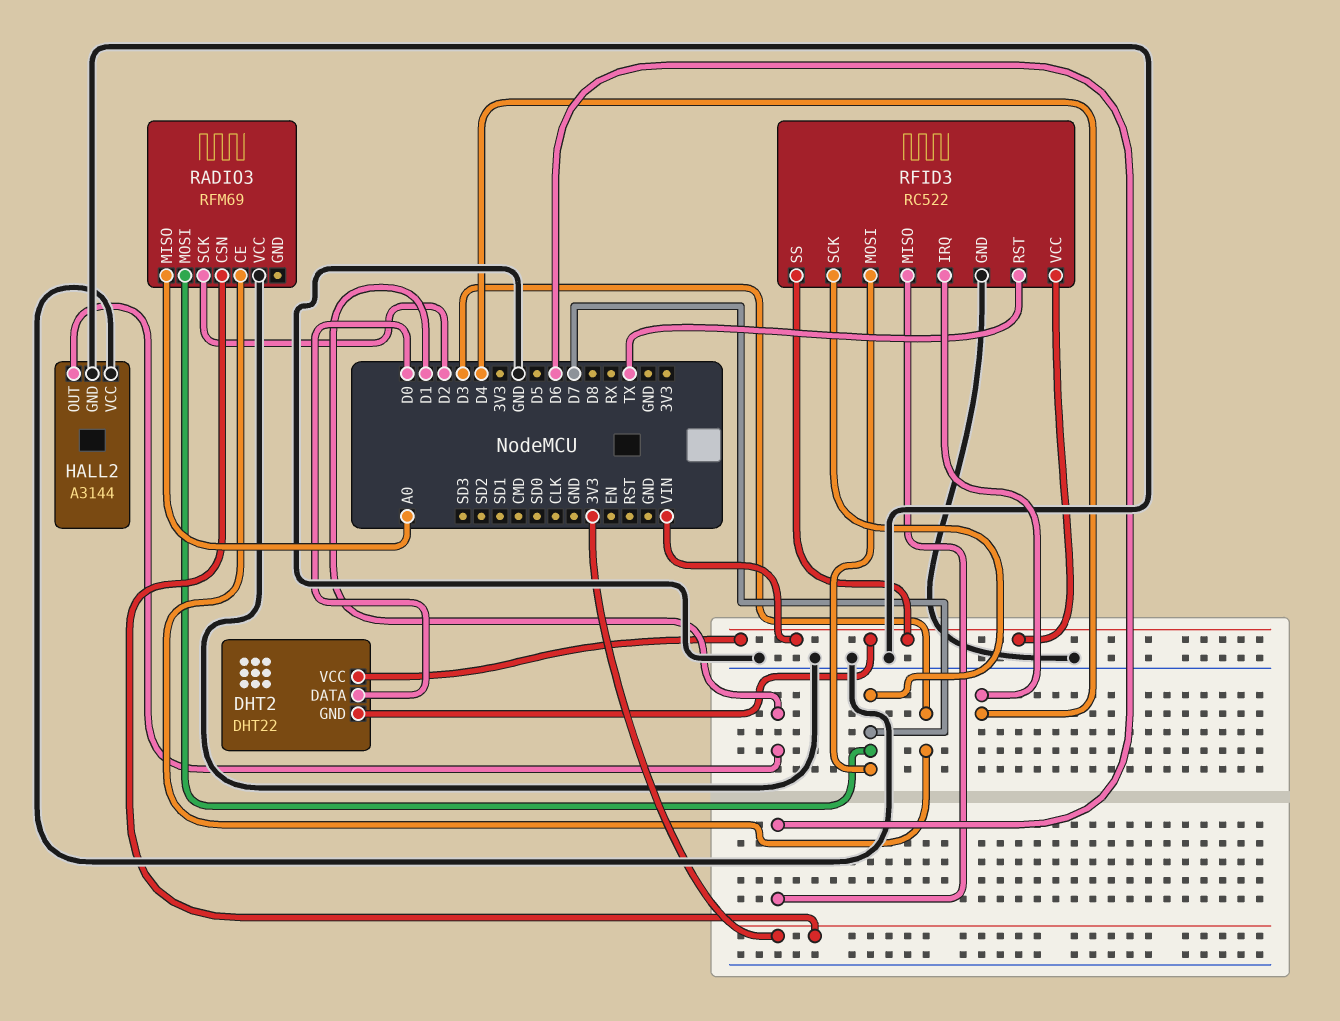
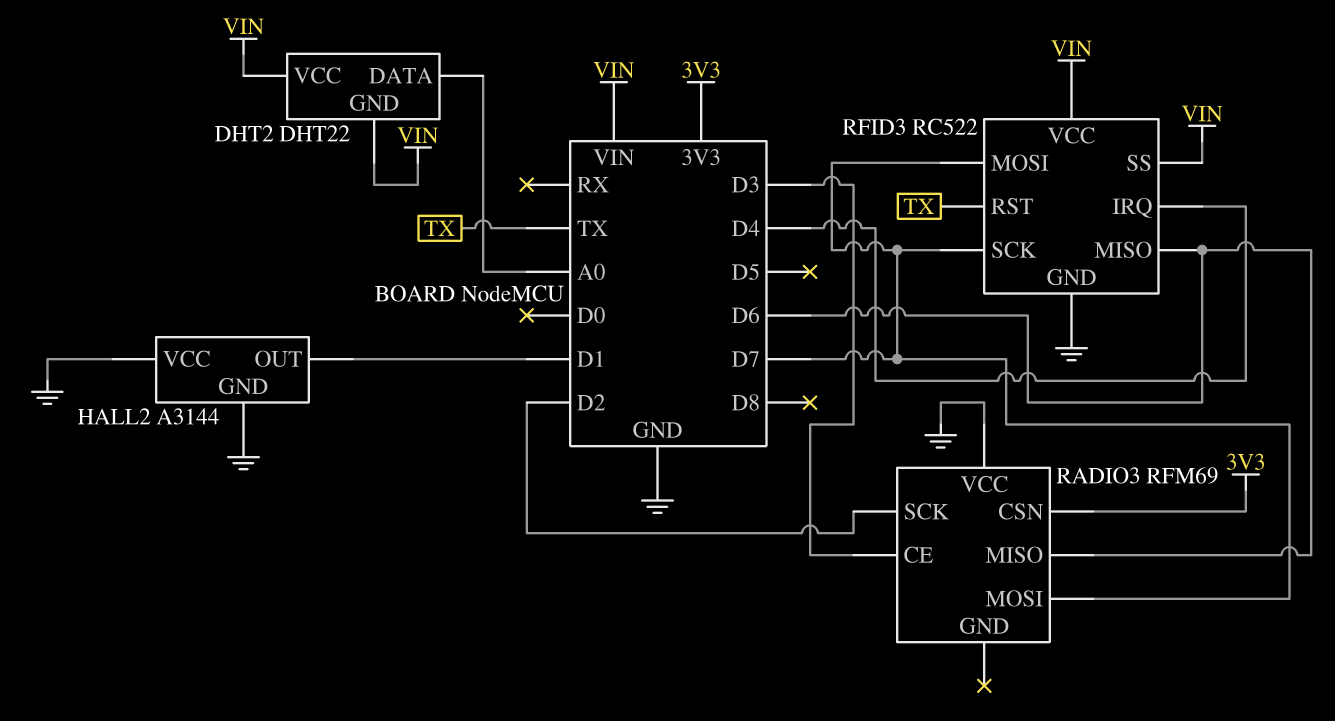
DHT2 pin DATA: D0 -> A0
RADIO3 pin MISO: A0 -> D6

